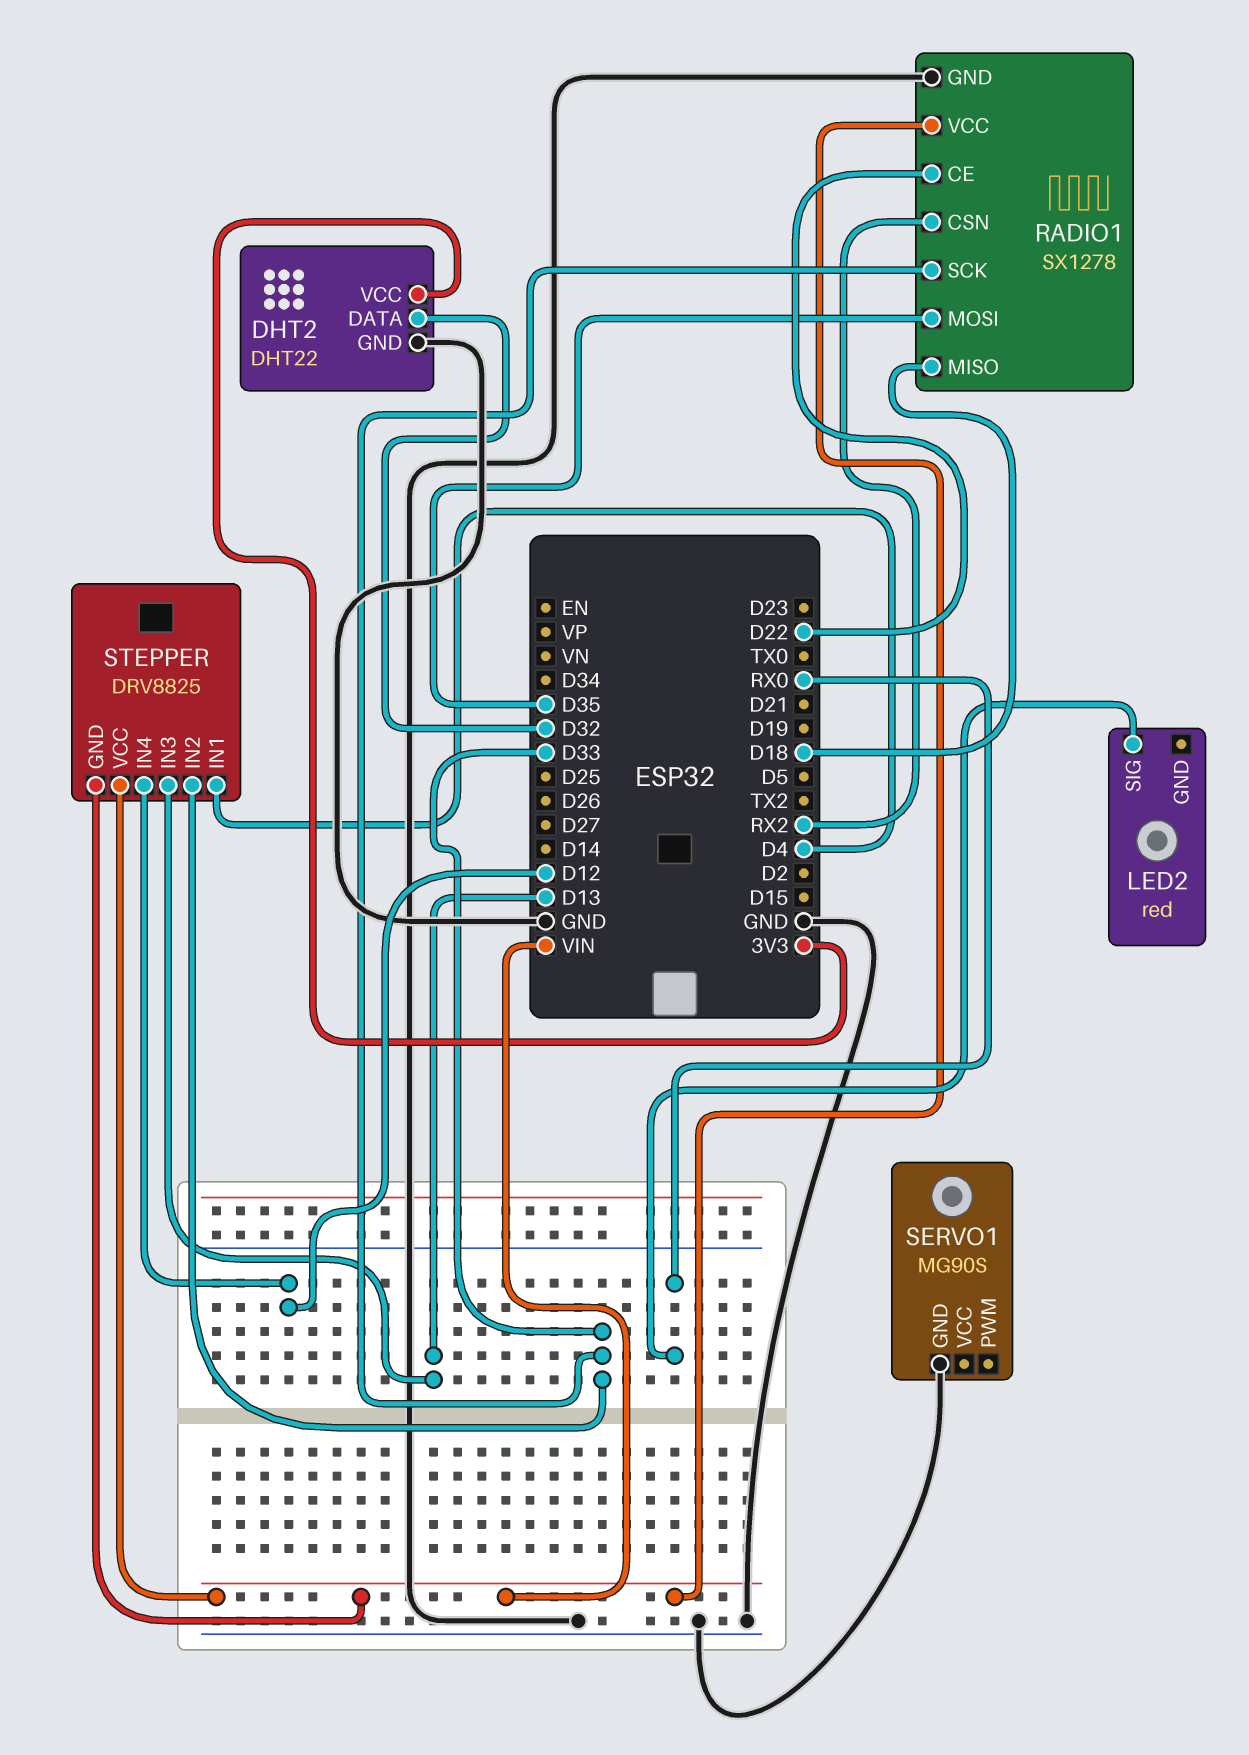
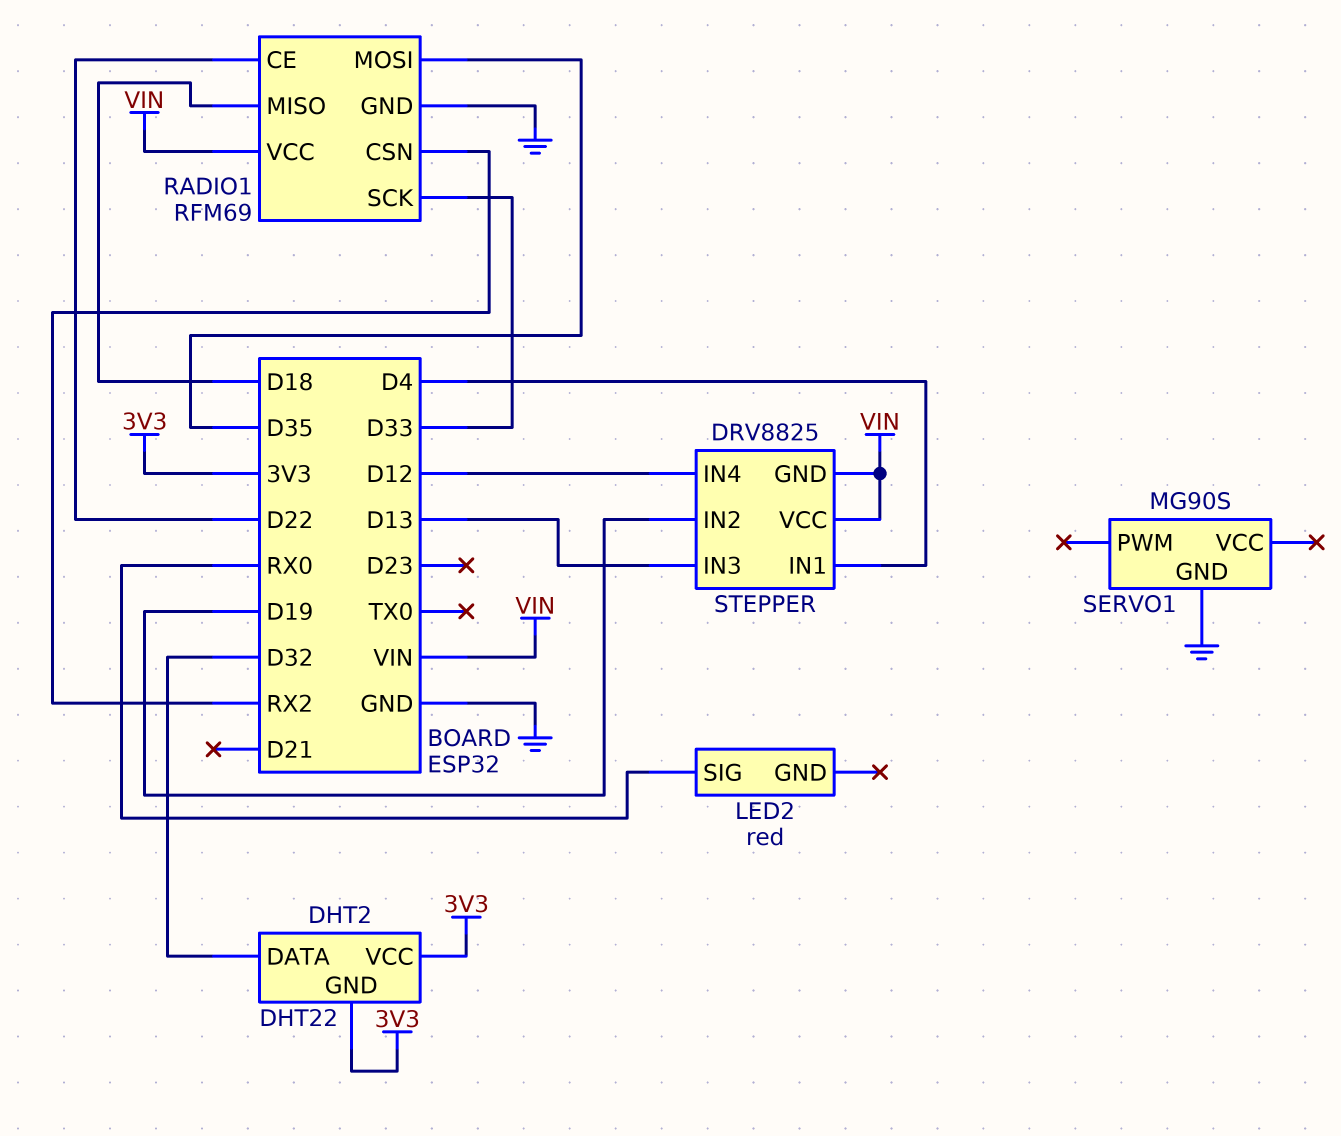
DHT2 pin GND: GND -> 3V3
RADIO1: SX1278 -> RFM69
STEPPER pin IN2: D33 -> D19

